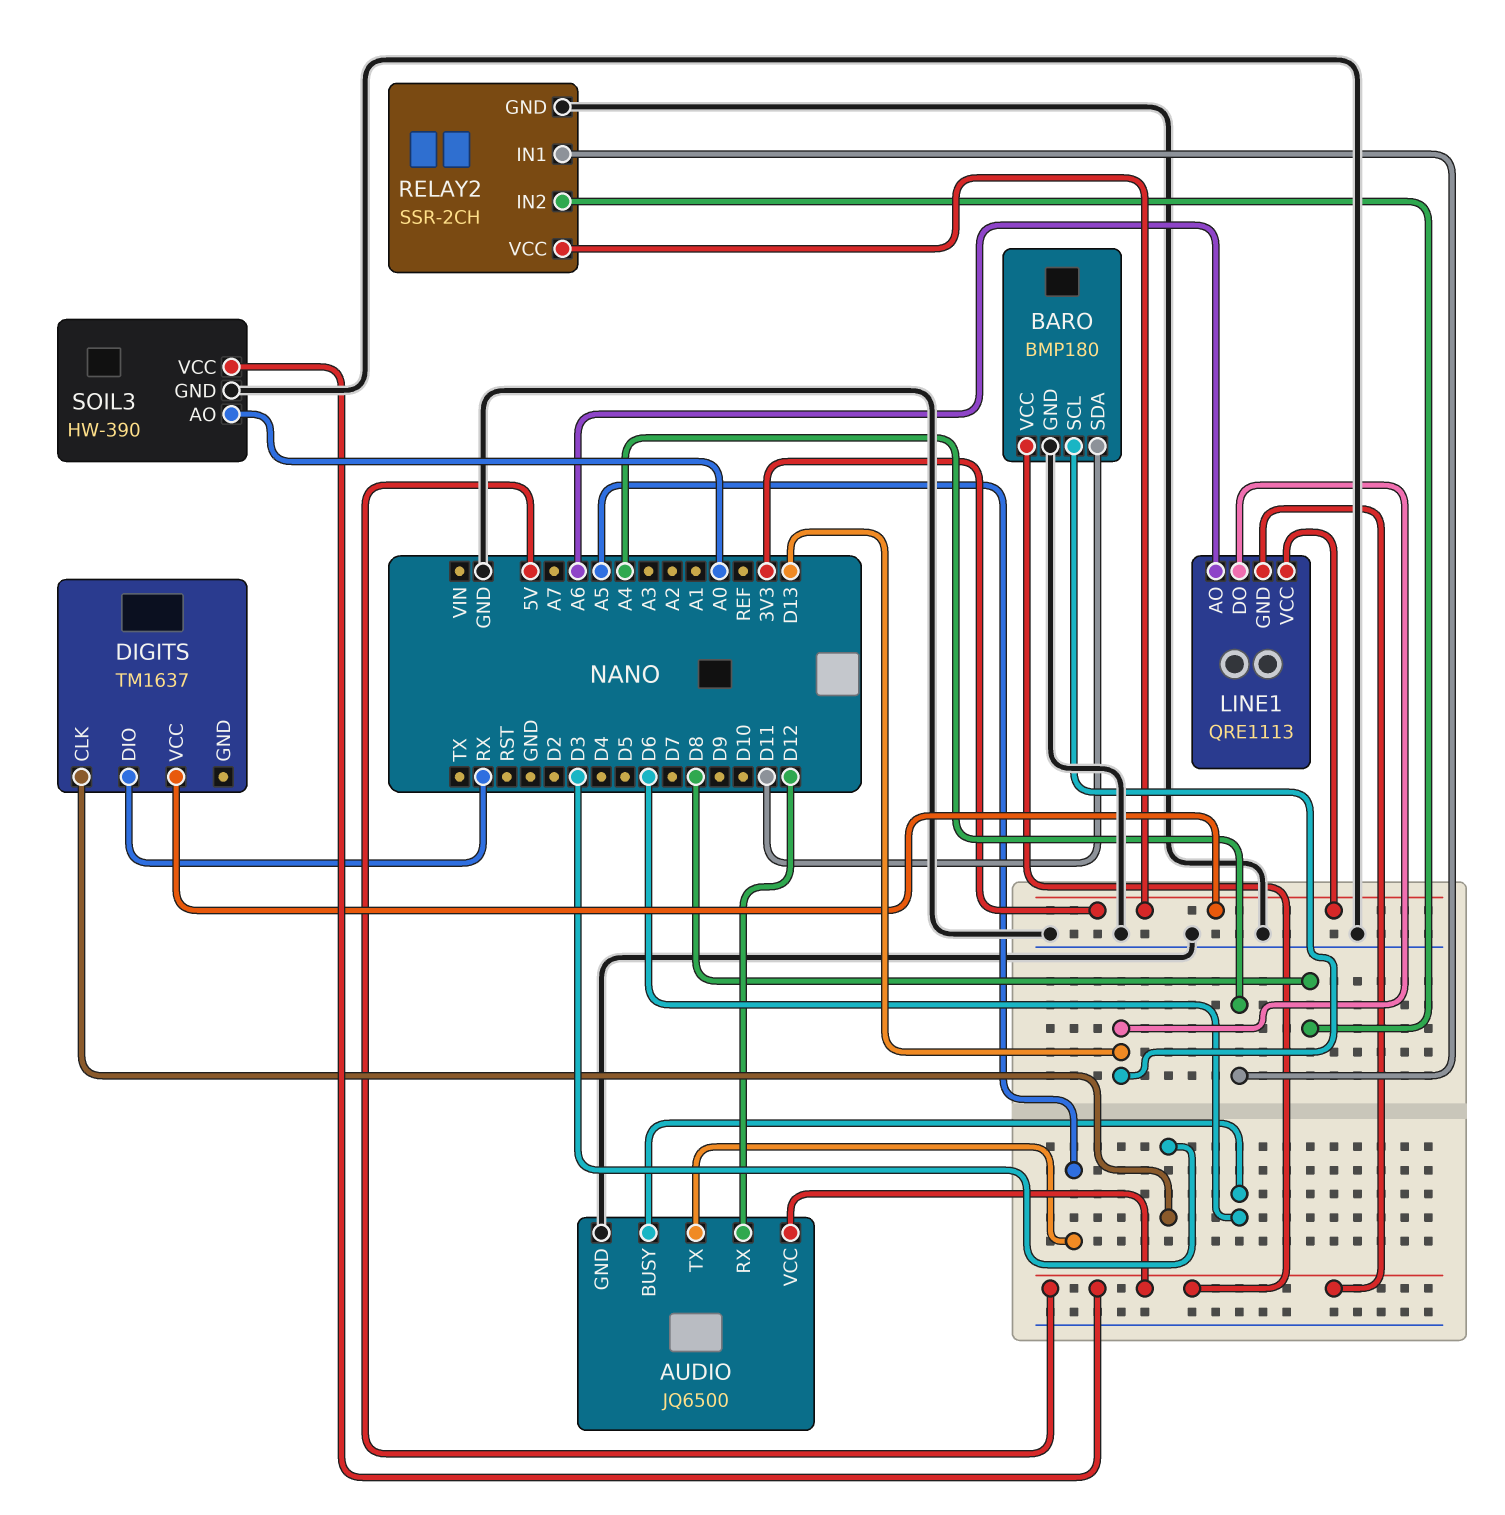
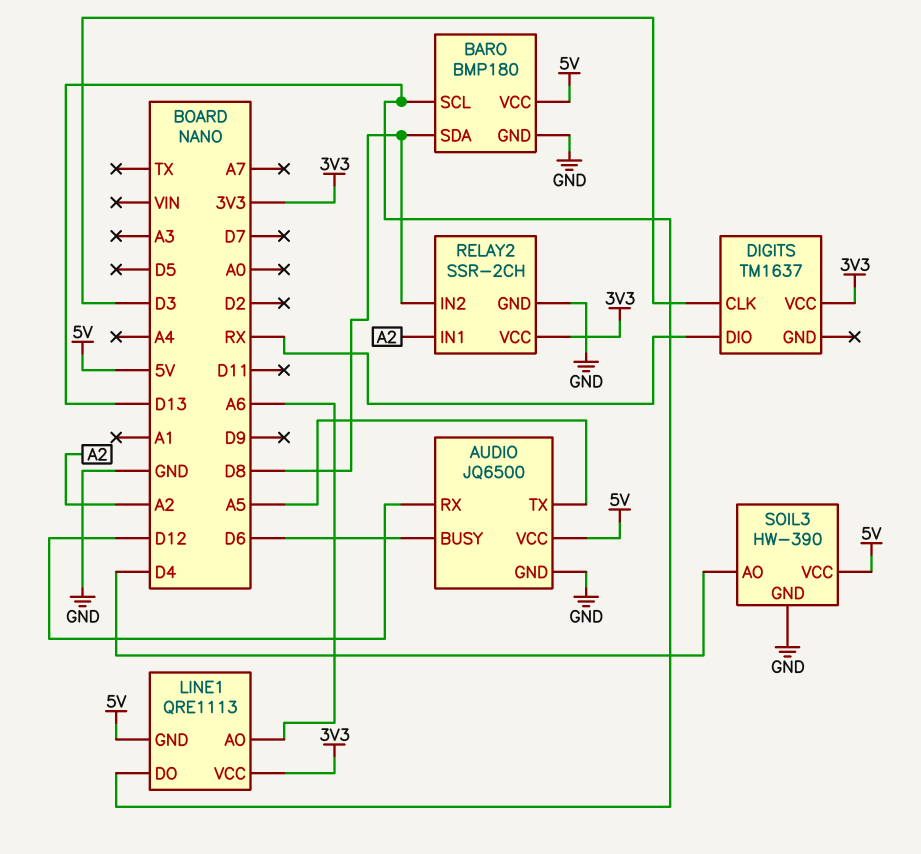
BARO pin SDA: D11 -> D8
RELAY2 pin IN1: A4 -> A2
SOIL3 pin AO: A0 -> D4

